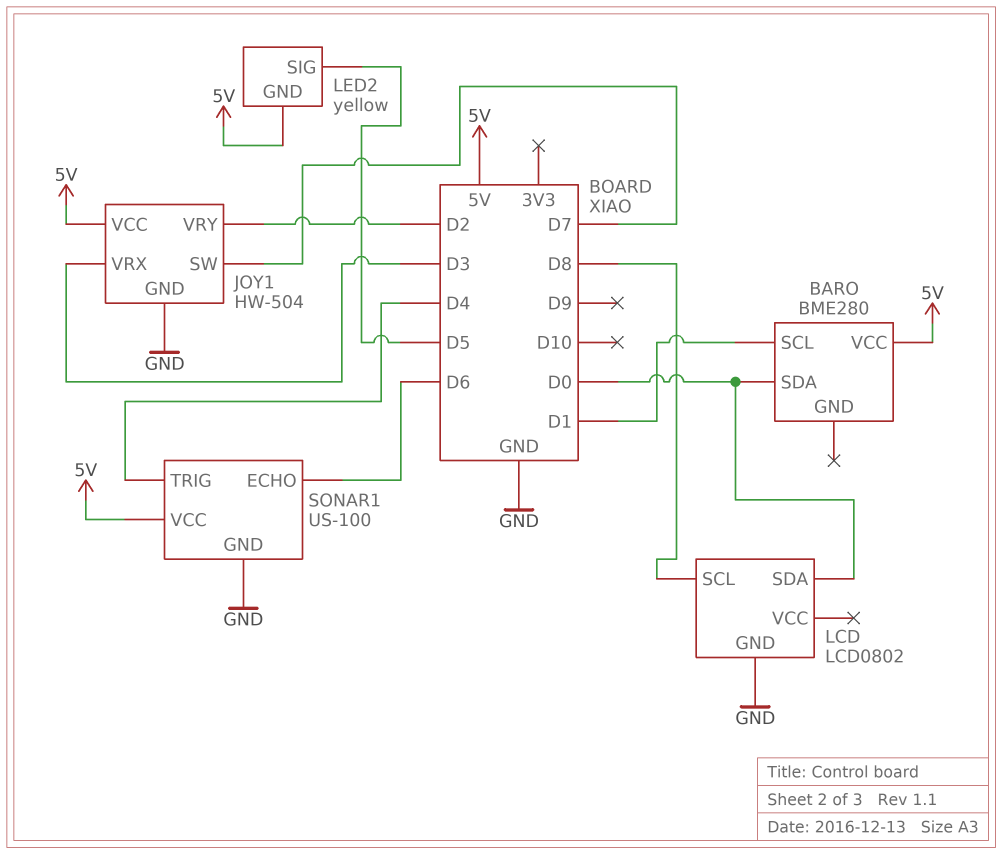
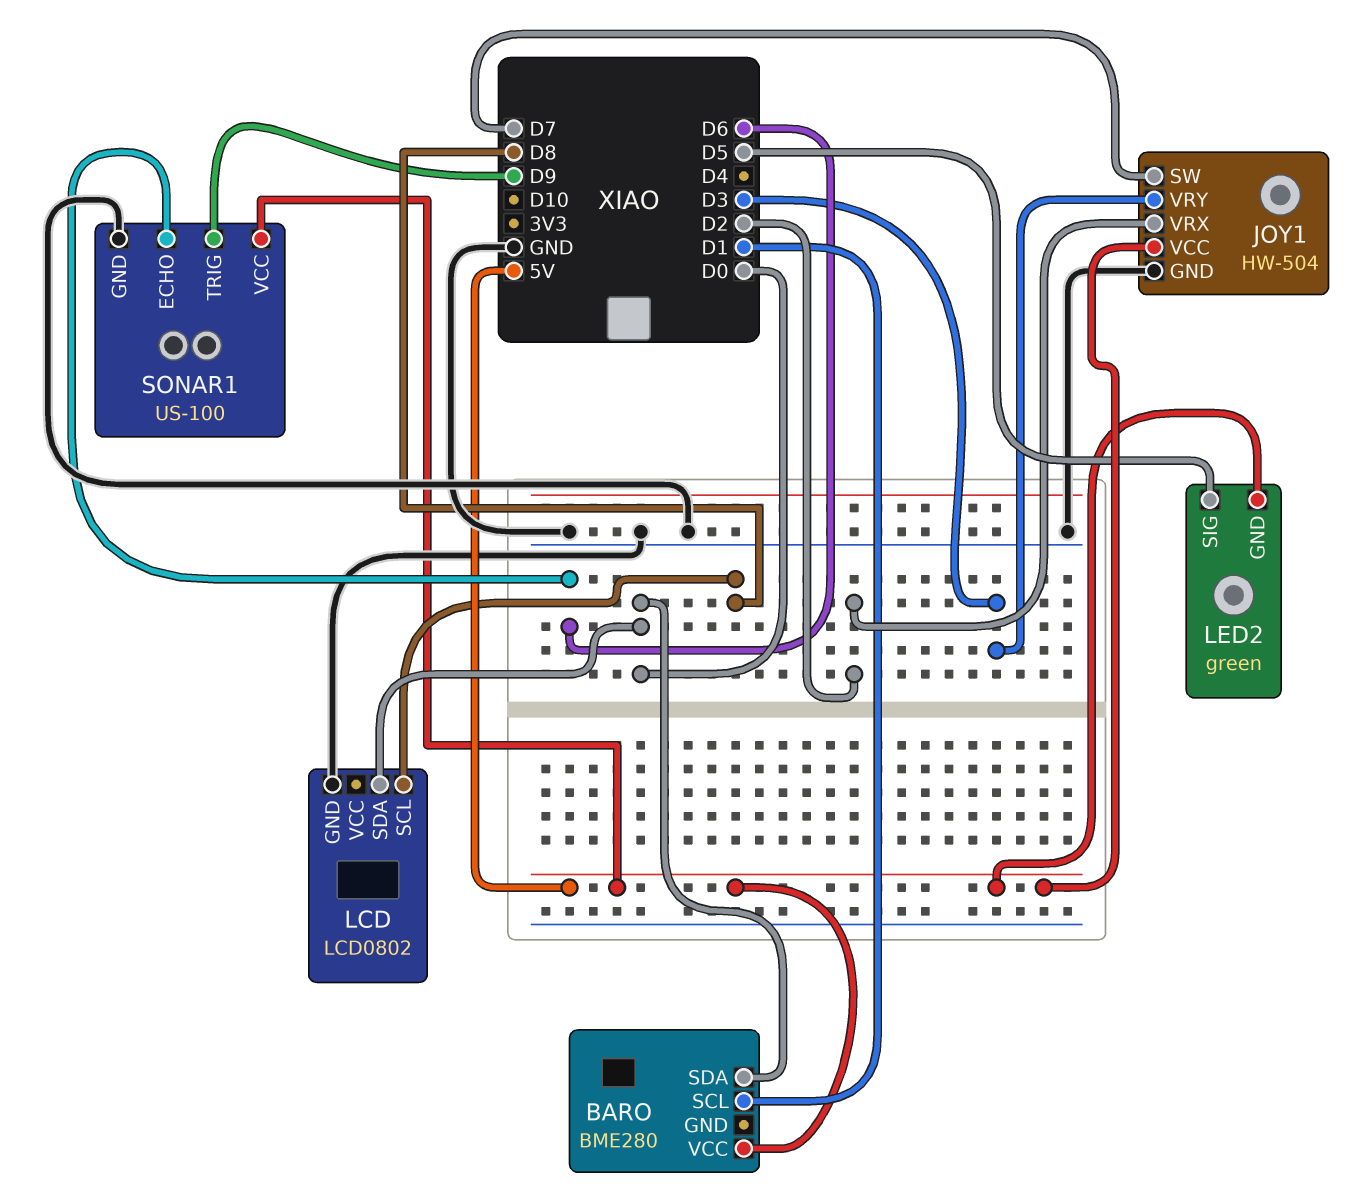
JOY1 pin VRX: D3 -> D2
JOY1 pin VRY: D2 -> D3
LED2: yellow -> green
SONAR1 pin TRIG: D4 -> D9

